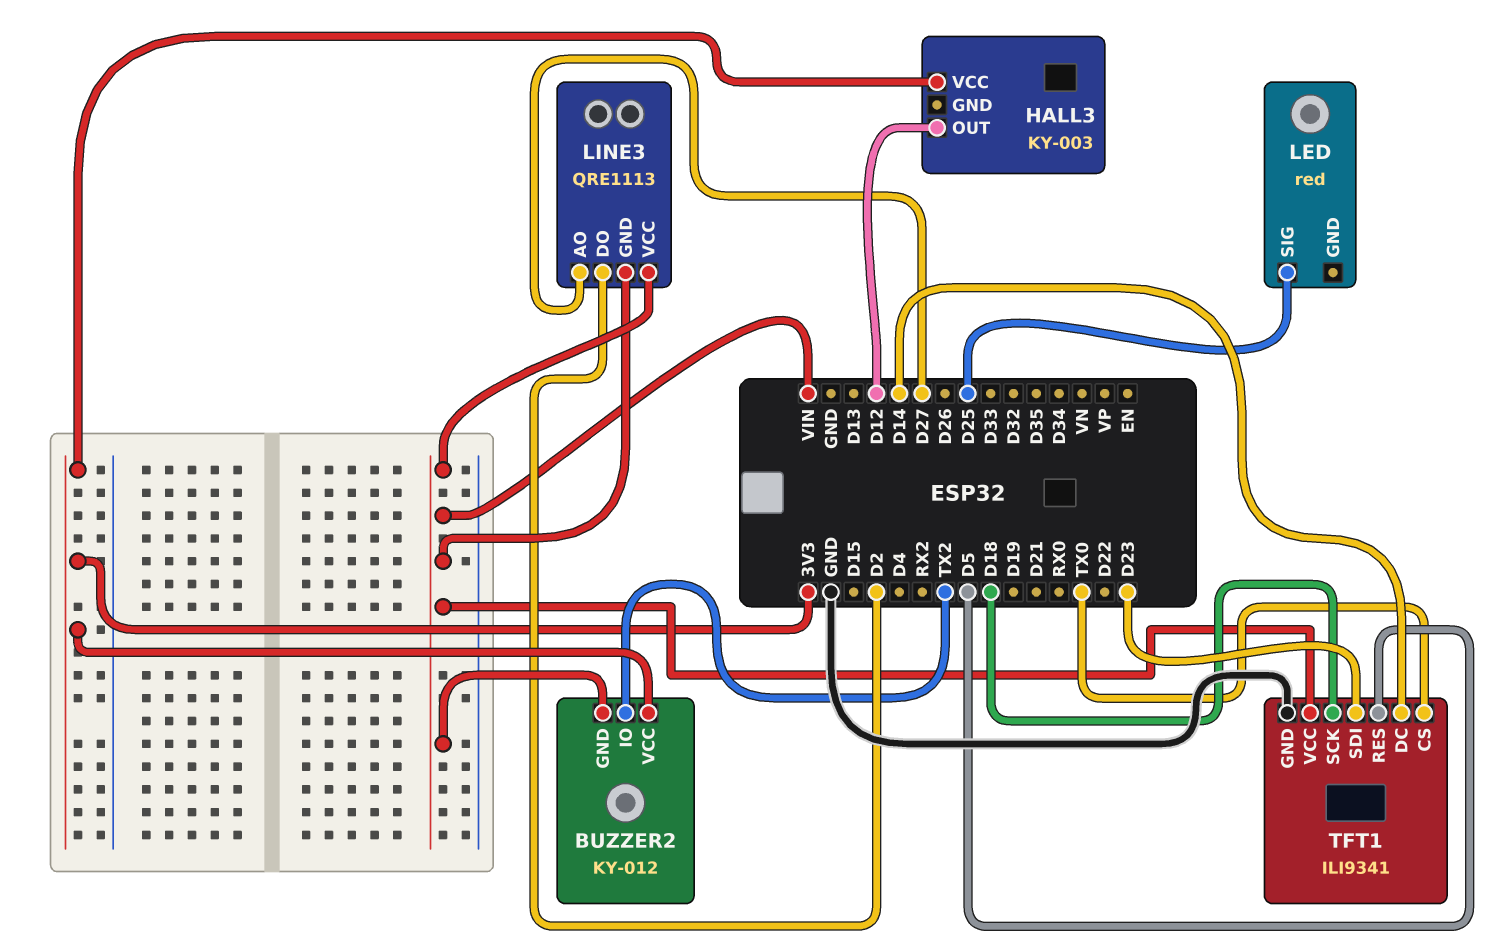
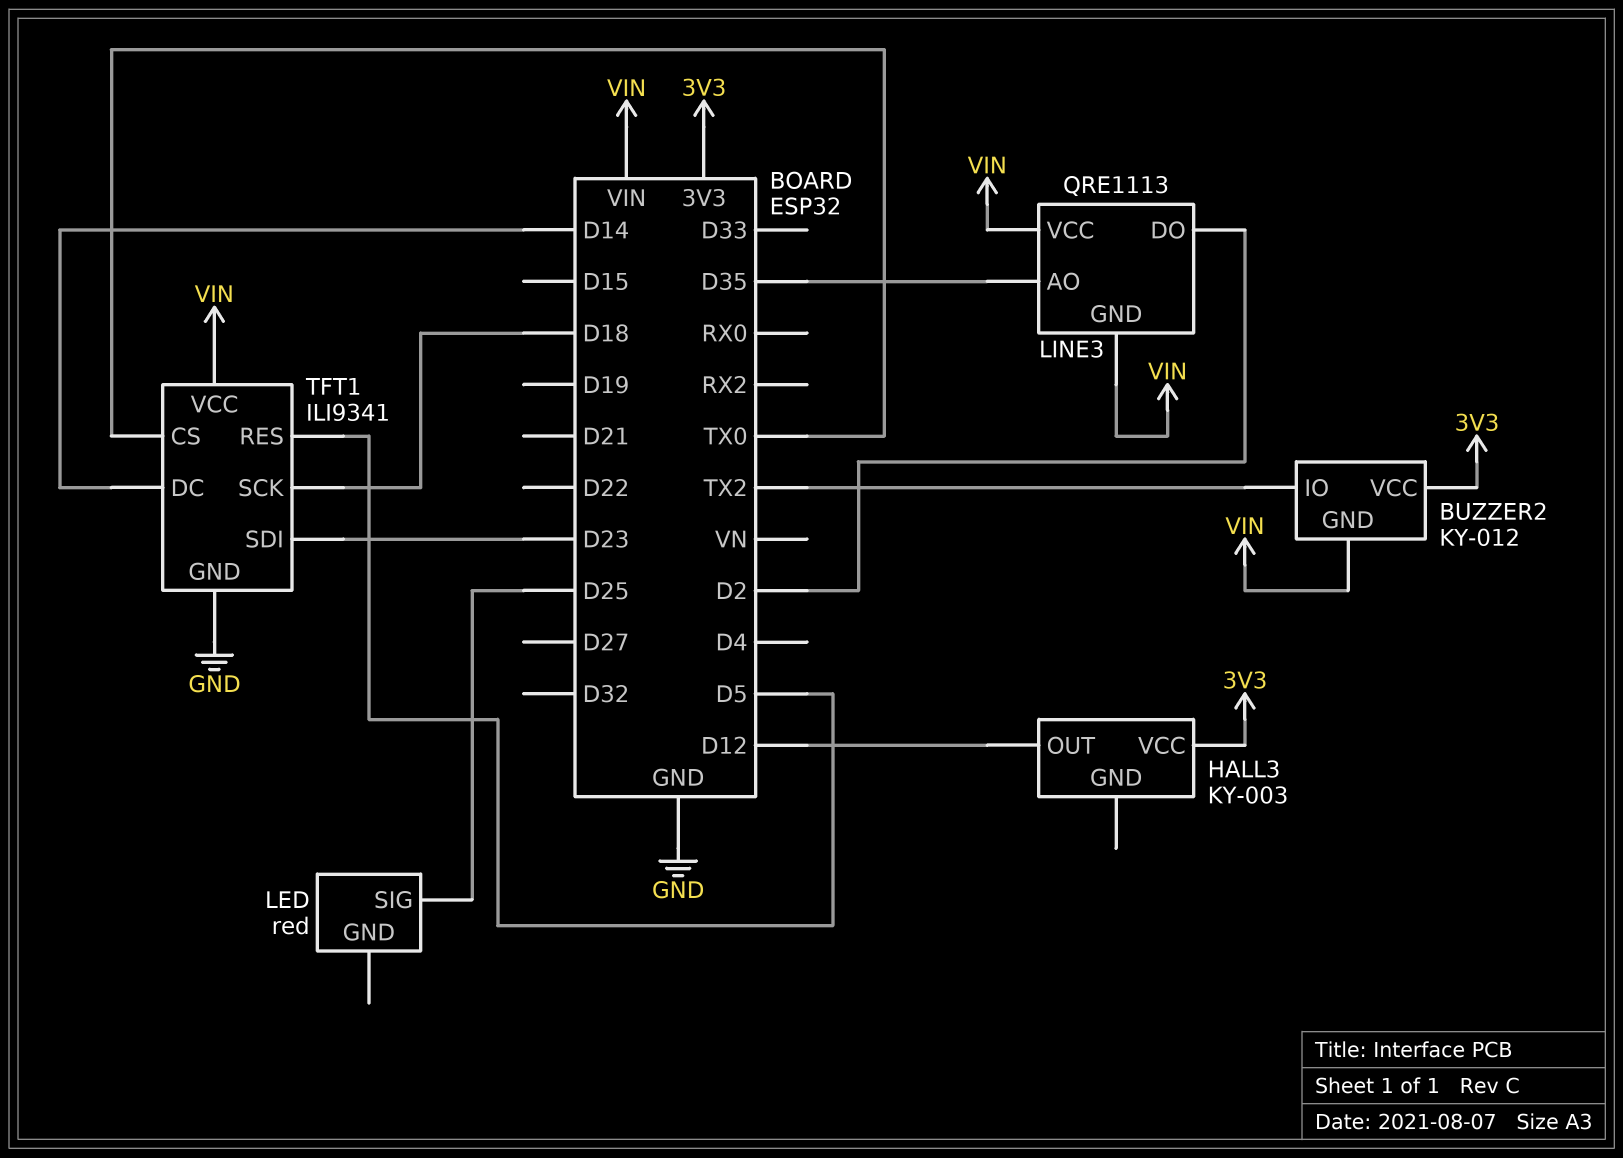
LINE3 pin AO: D27 -> D35

